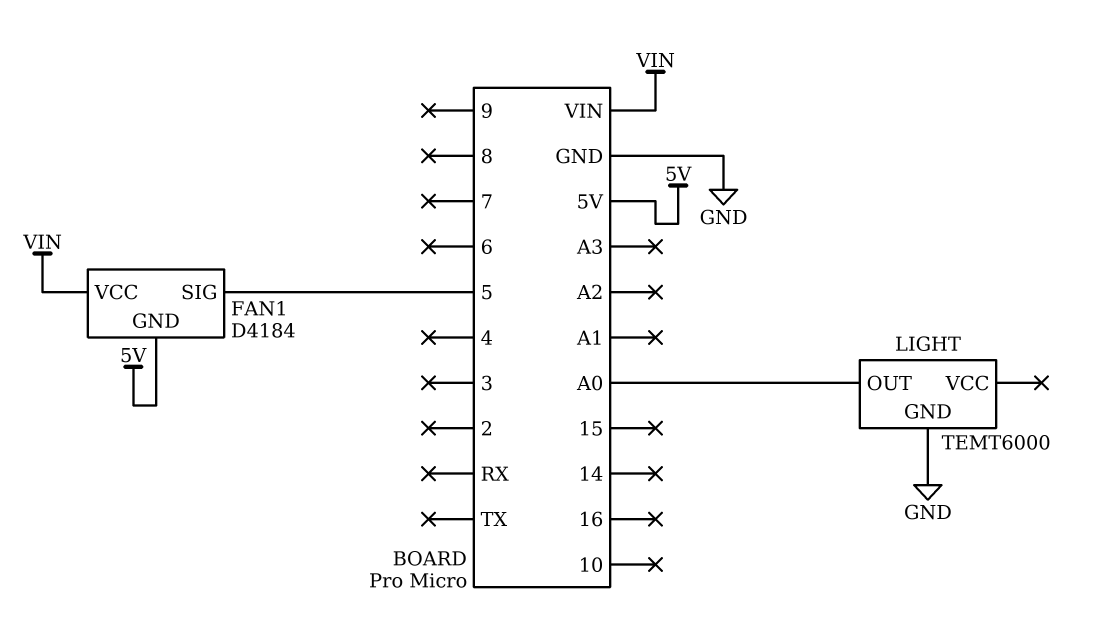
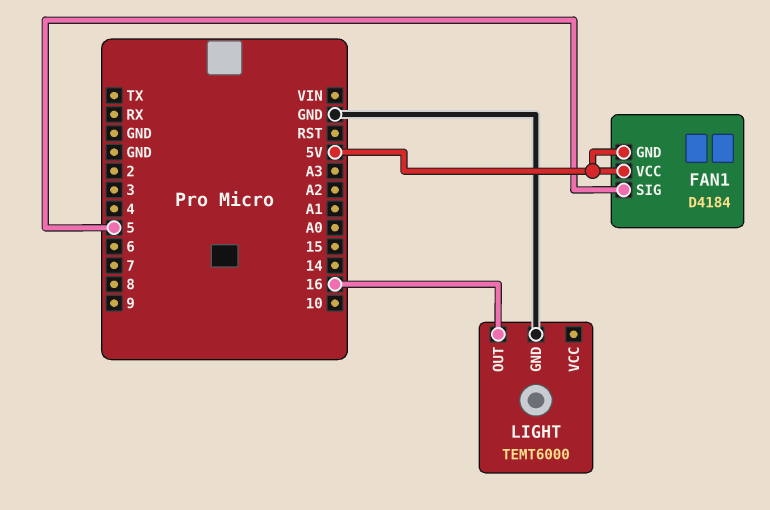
FAN1 pin VCC: VIN -> 5V
LIGHT pin OUT: A0 -> 16

